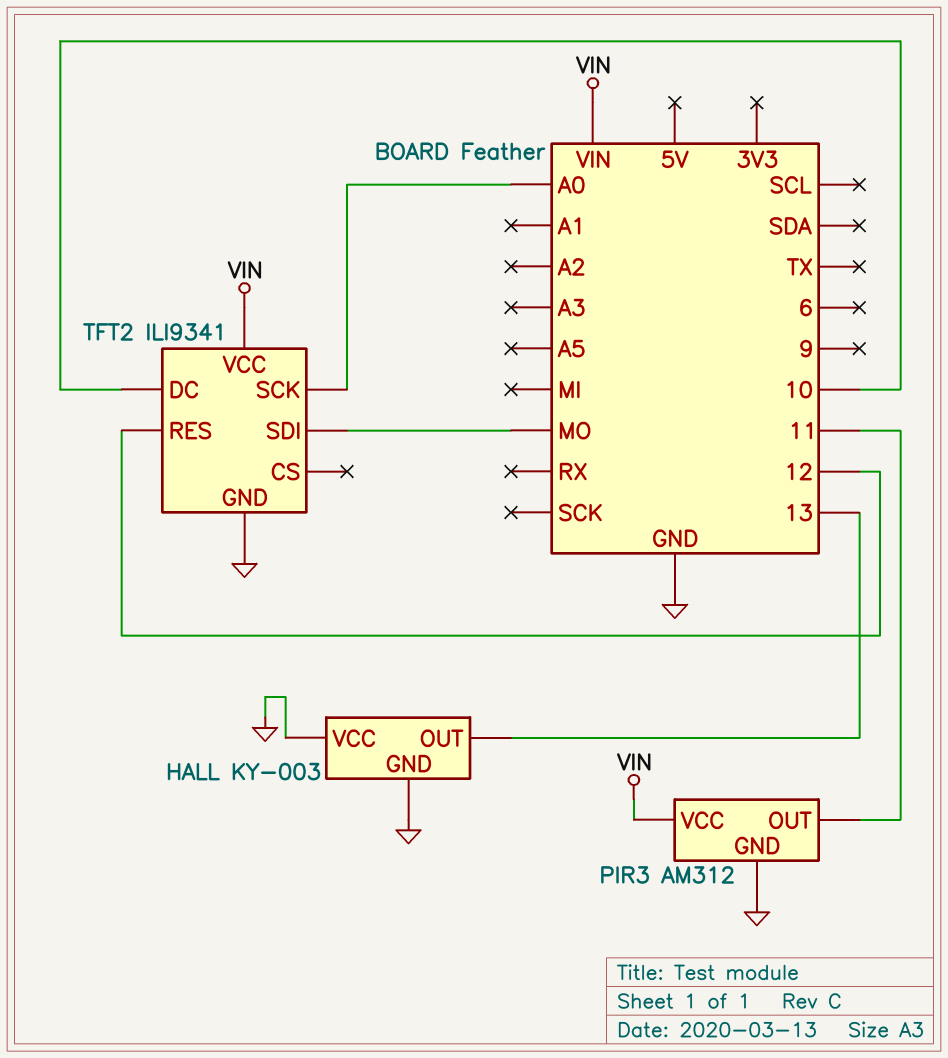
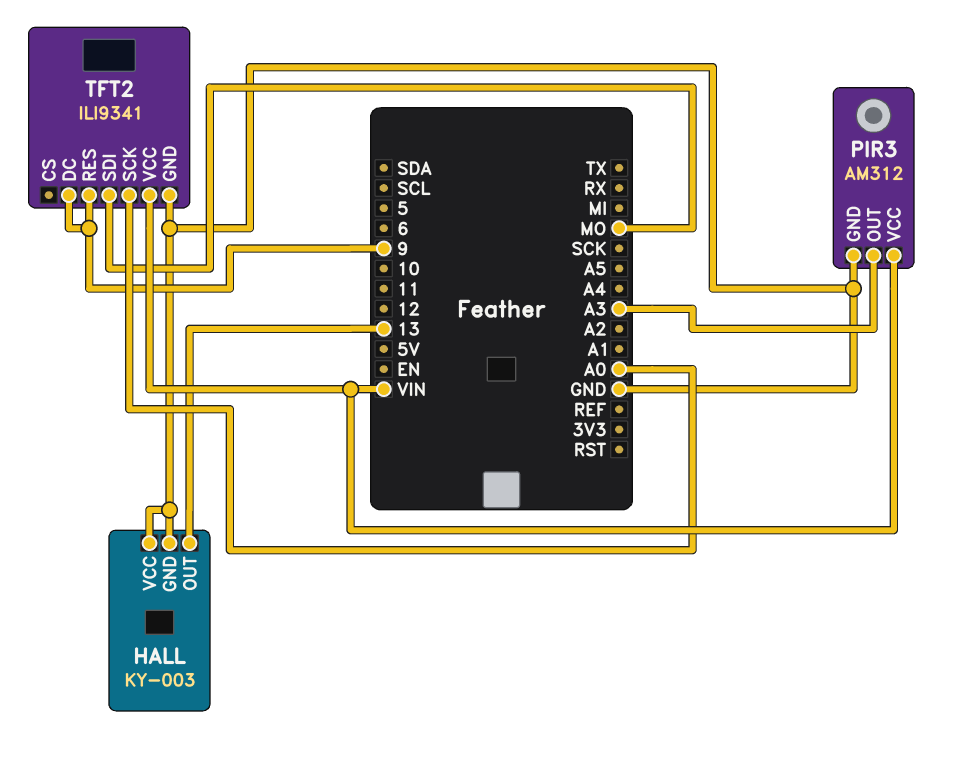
PIR3 pin OUT: 11 -> A3
TFT2 pin DC: 10 -> 9
TFT2 pin RES: 12 -> 9

